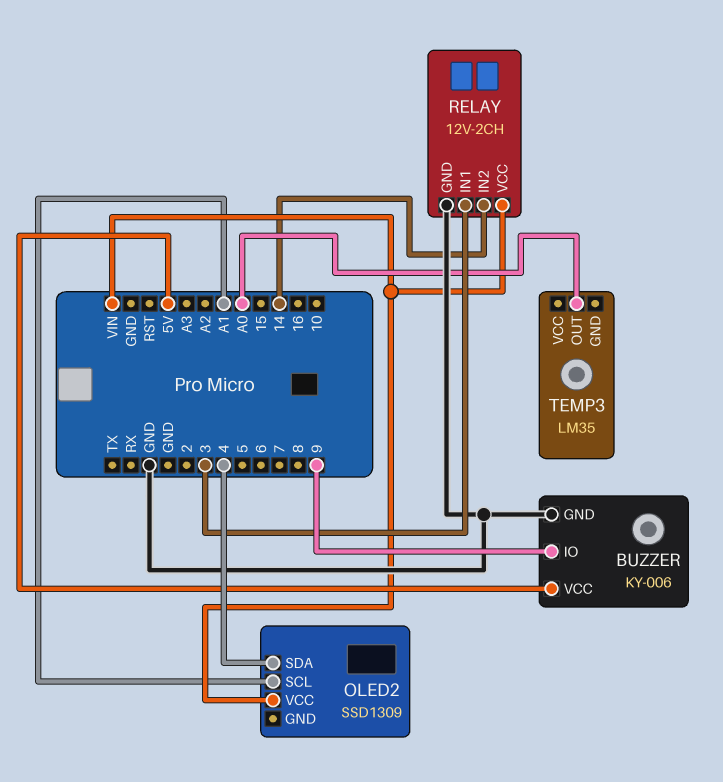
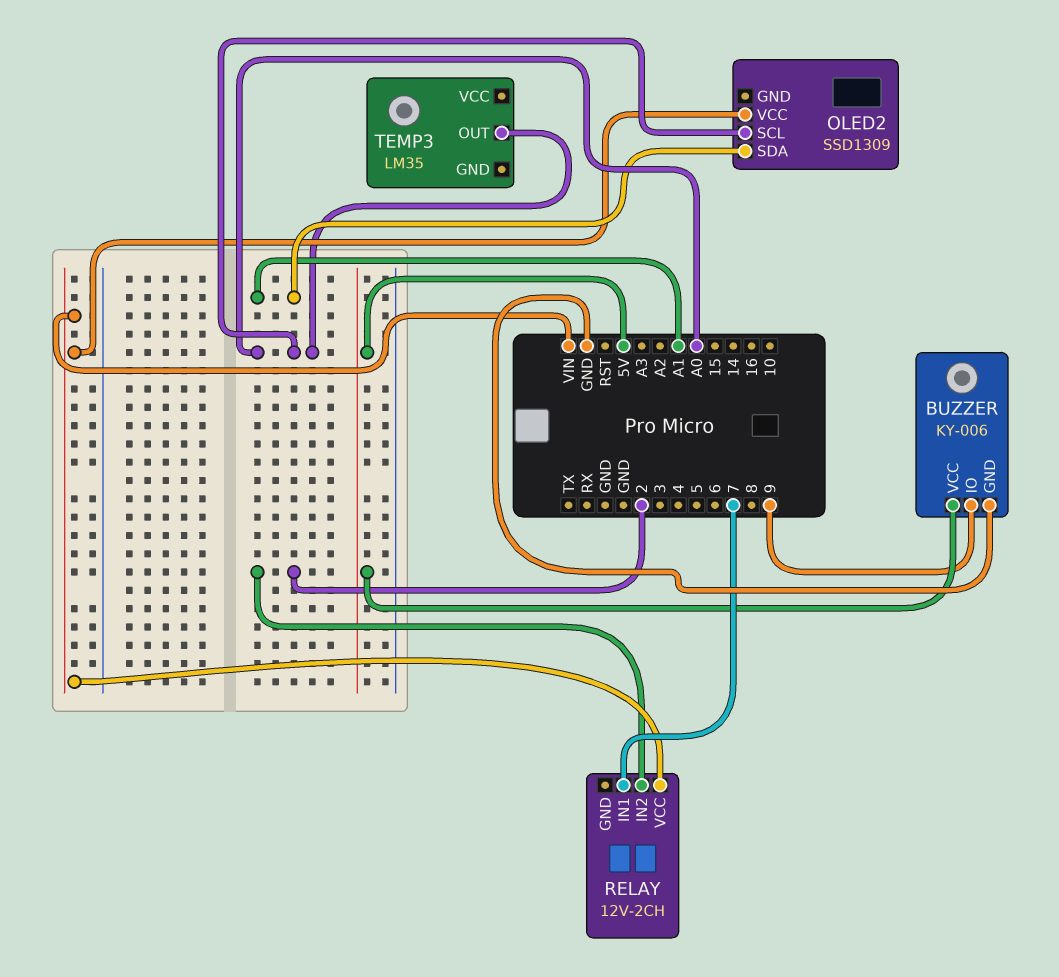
OLED2 pin SCL: A1 -> A0
OLED2 pin SDA: 4 -> A1
RELAY pin GND: GND -> none
RELAY pin IN1: 3 -> 7
RELAY pin IN2: 14 -> 2

